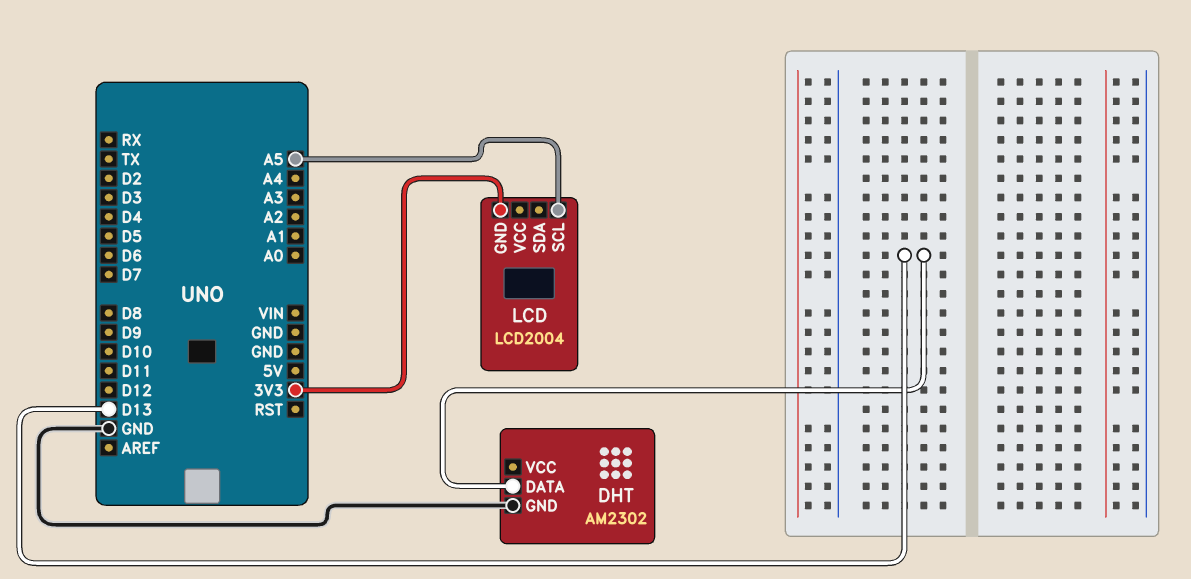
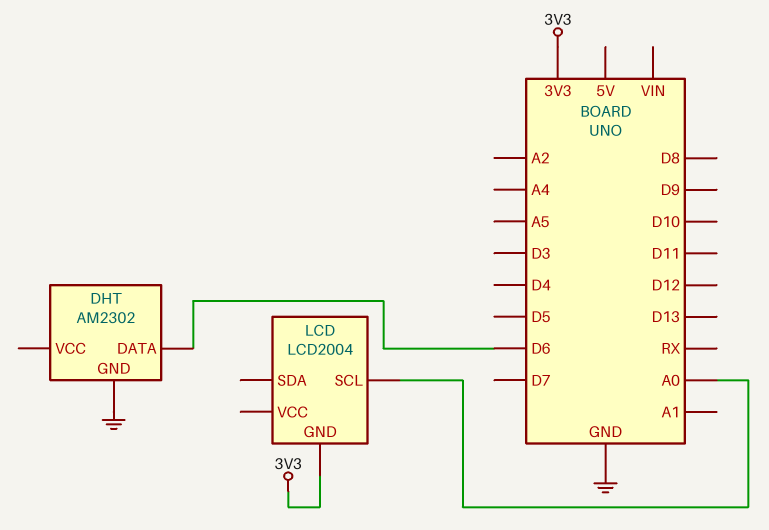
DHT pin DATA: D13 -> D6
LCD pin SCL: A5 -> A0

